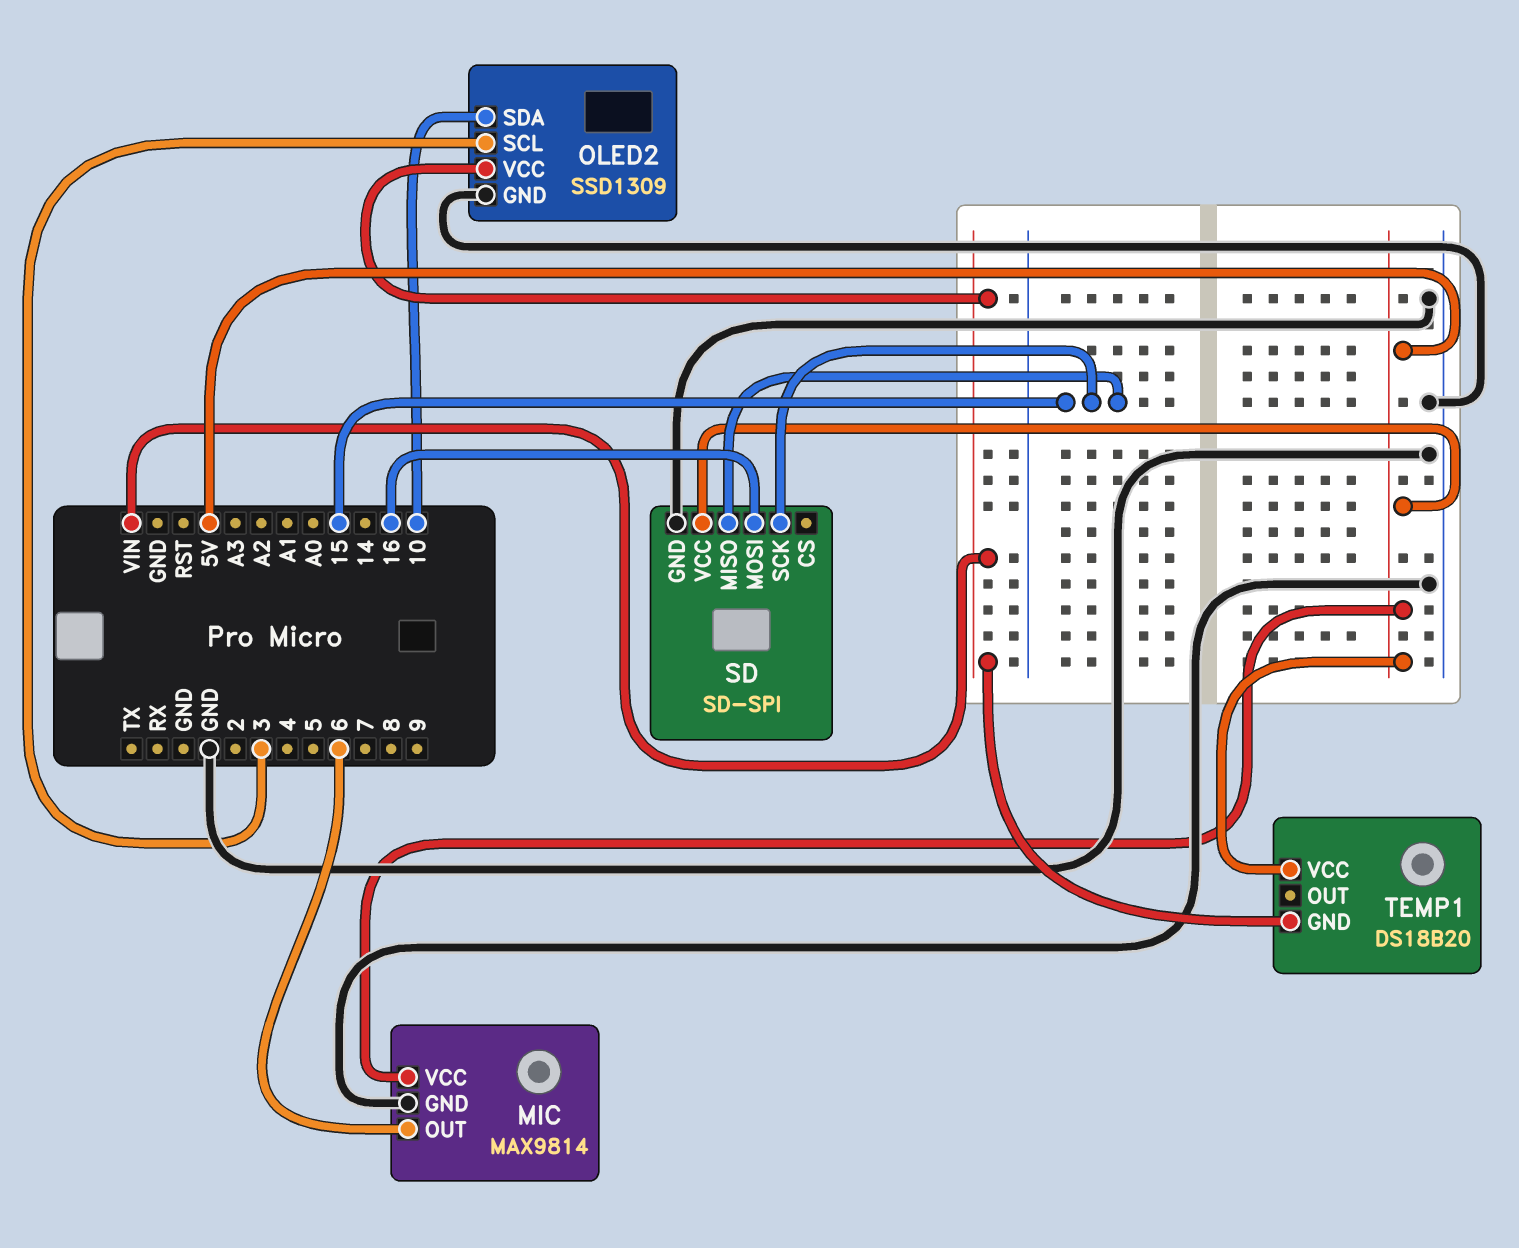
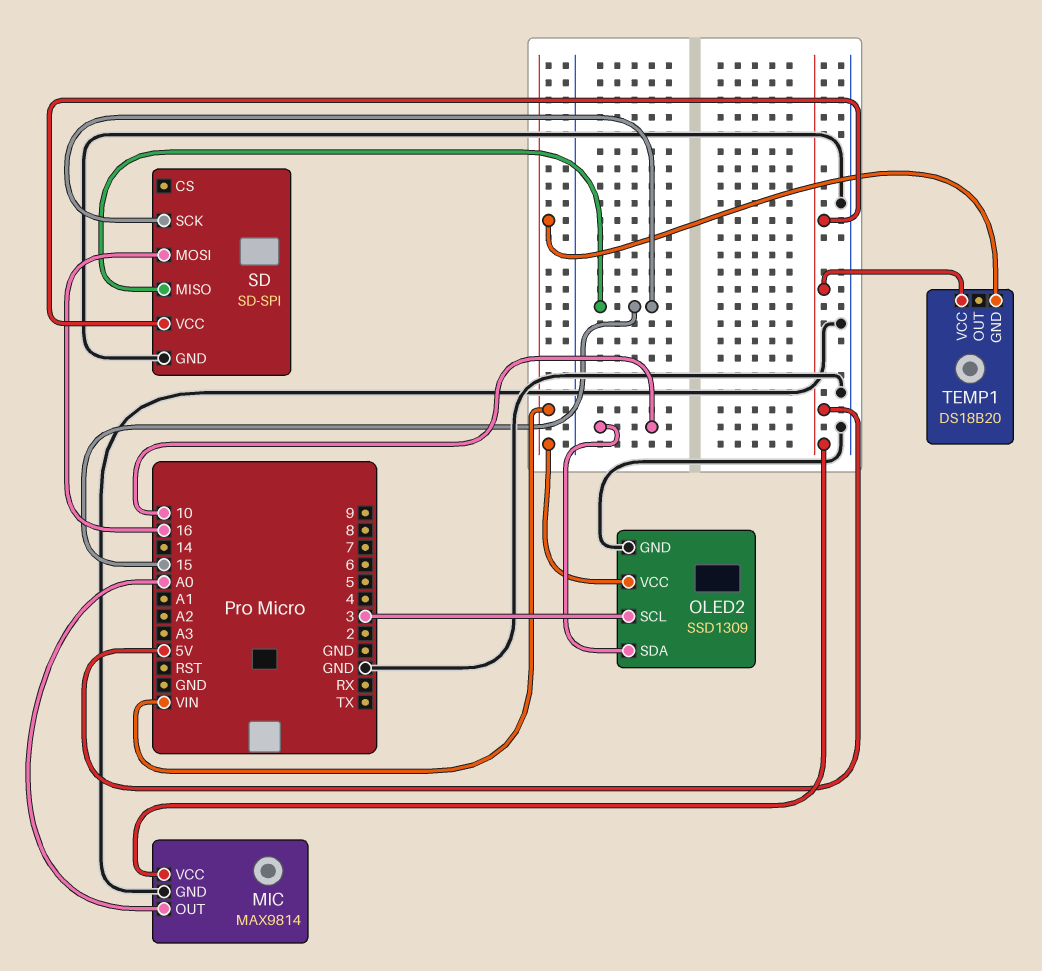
MIC pin OUT: 6 -> A0

